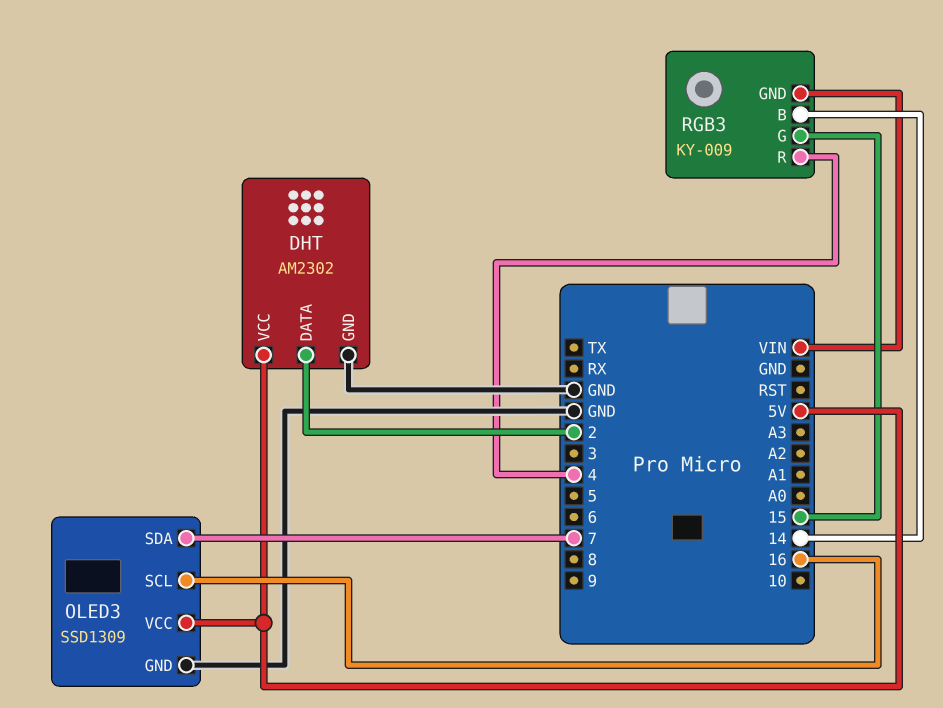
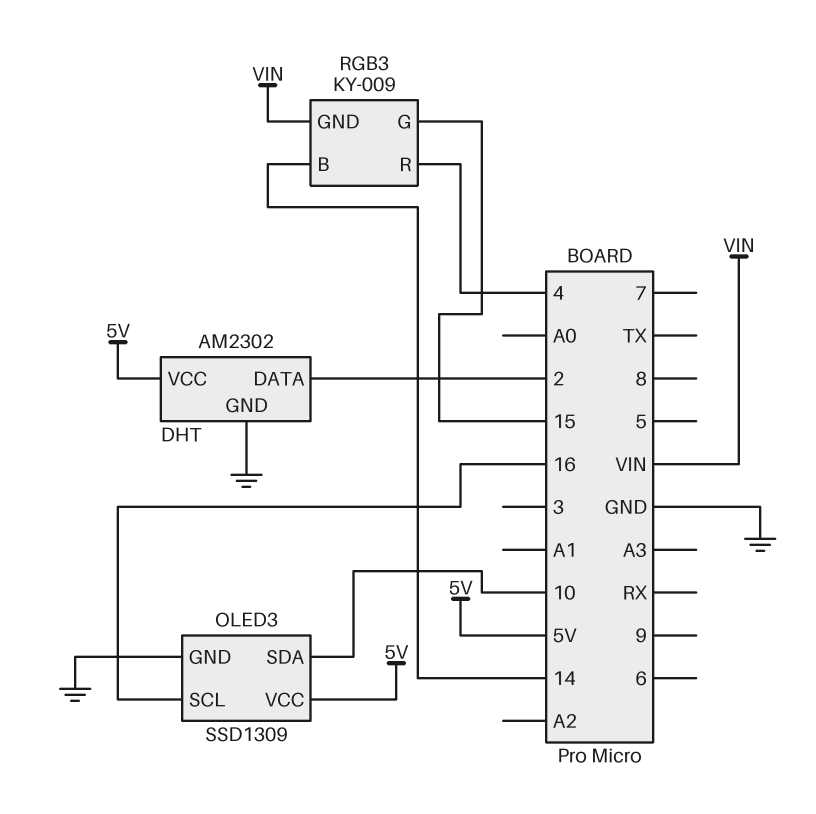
OLED3 pin SDA: 7 -> 10

